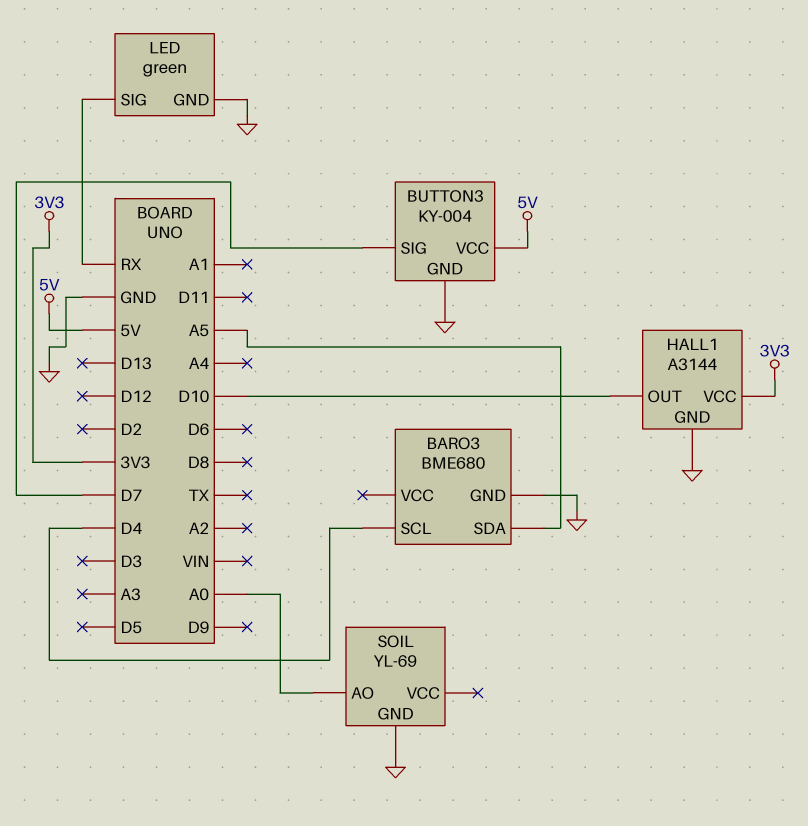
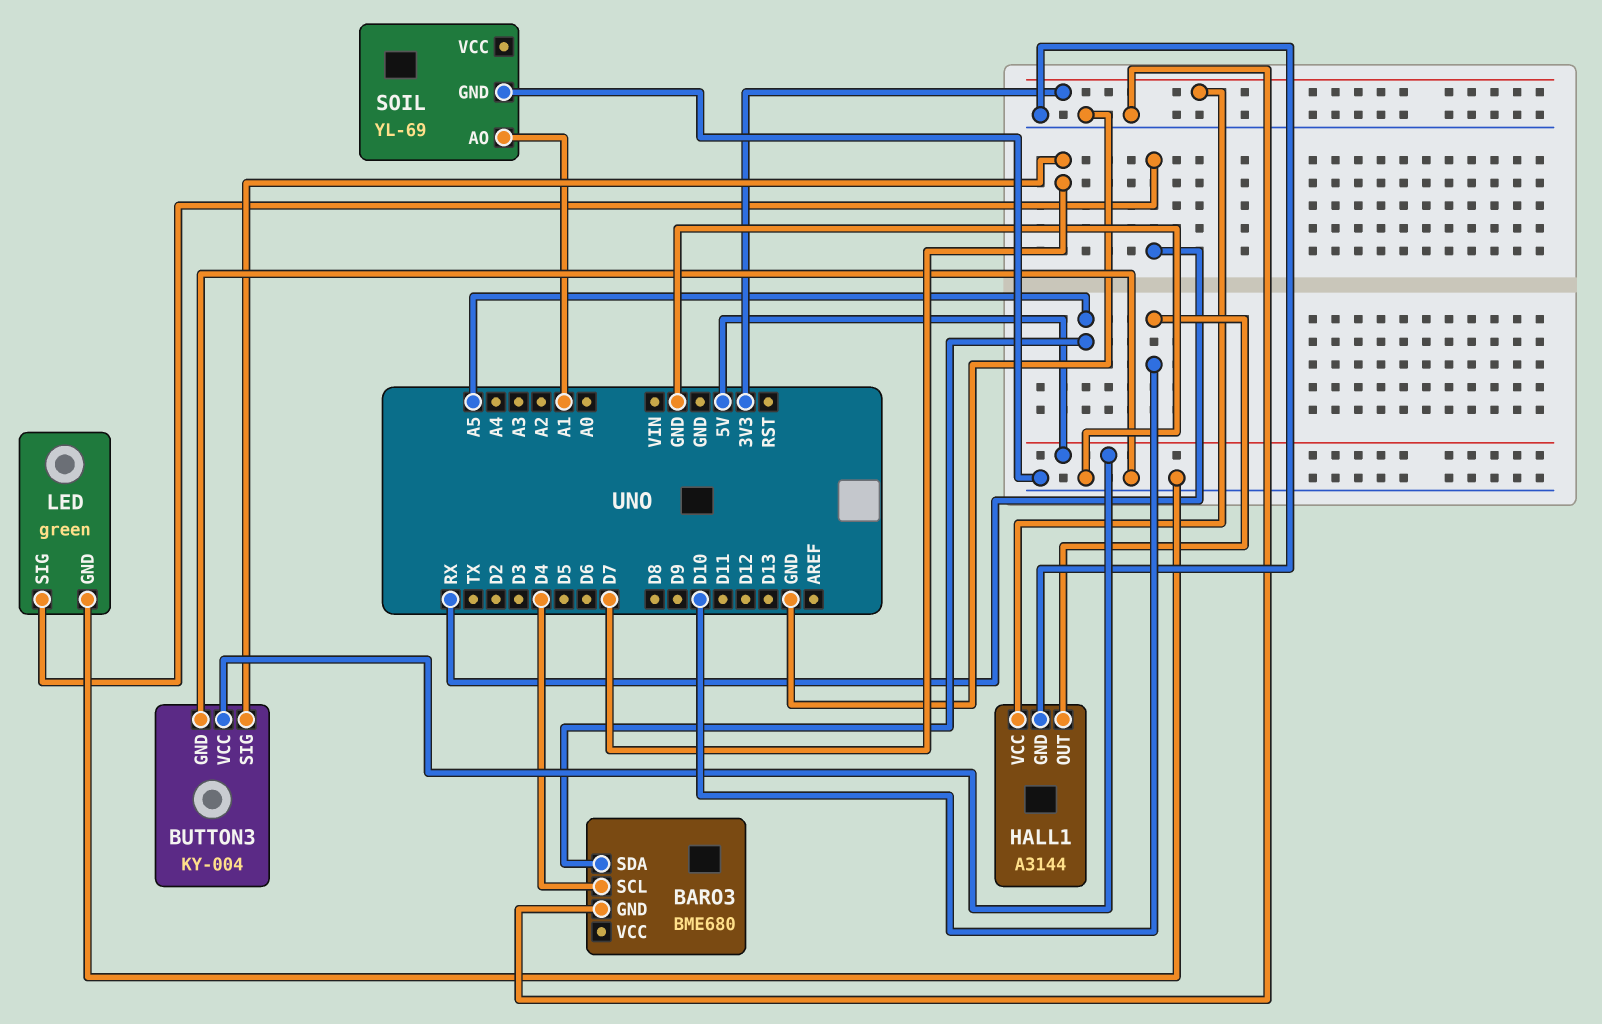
SOIL pin AO: A0 -> A1

